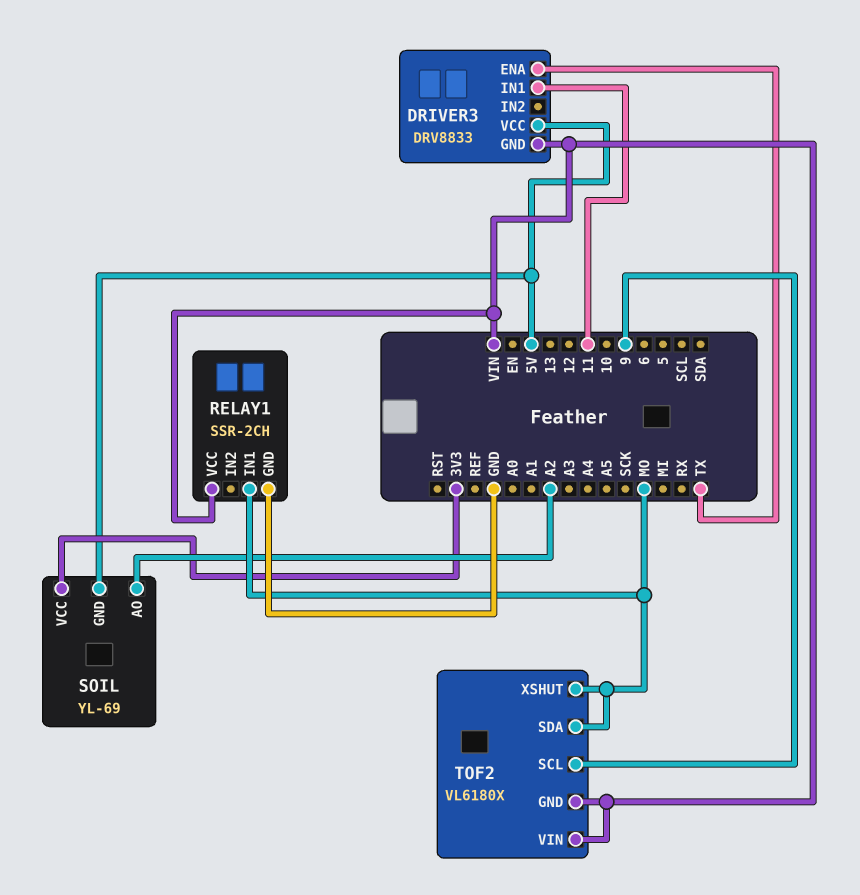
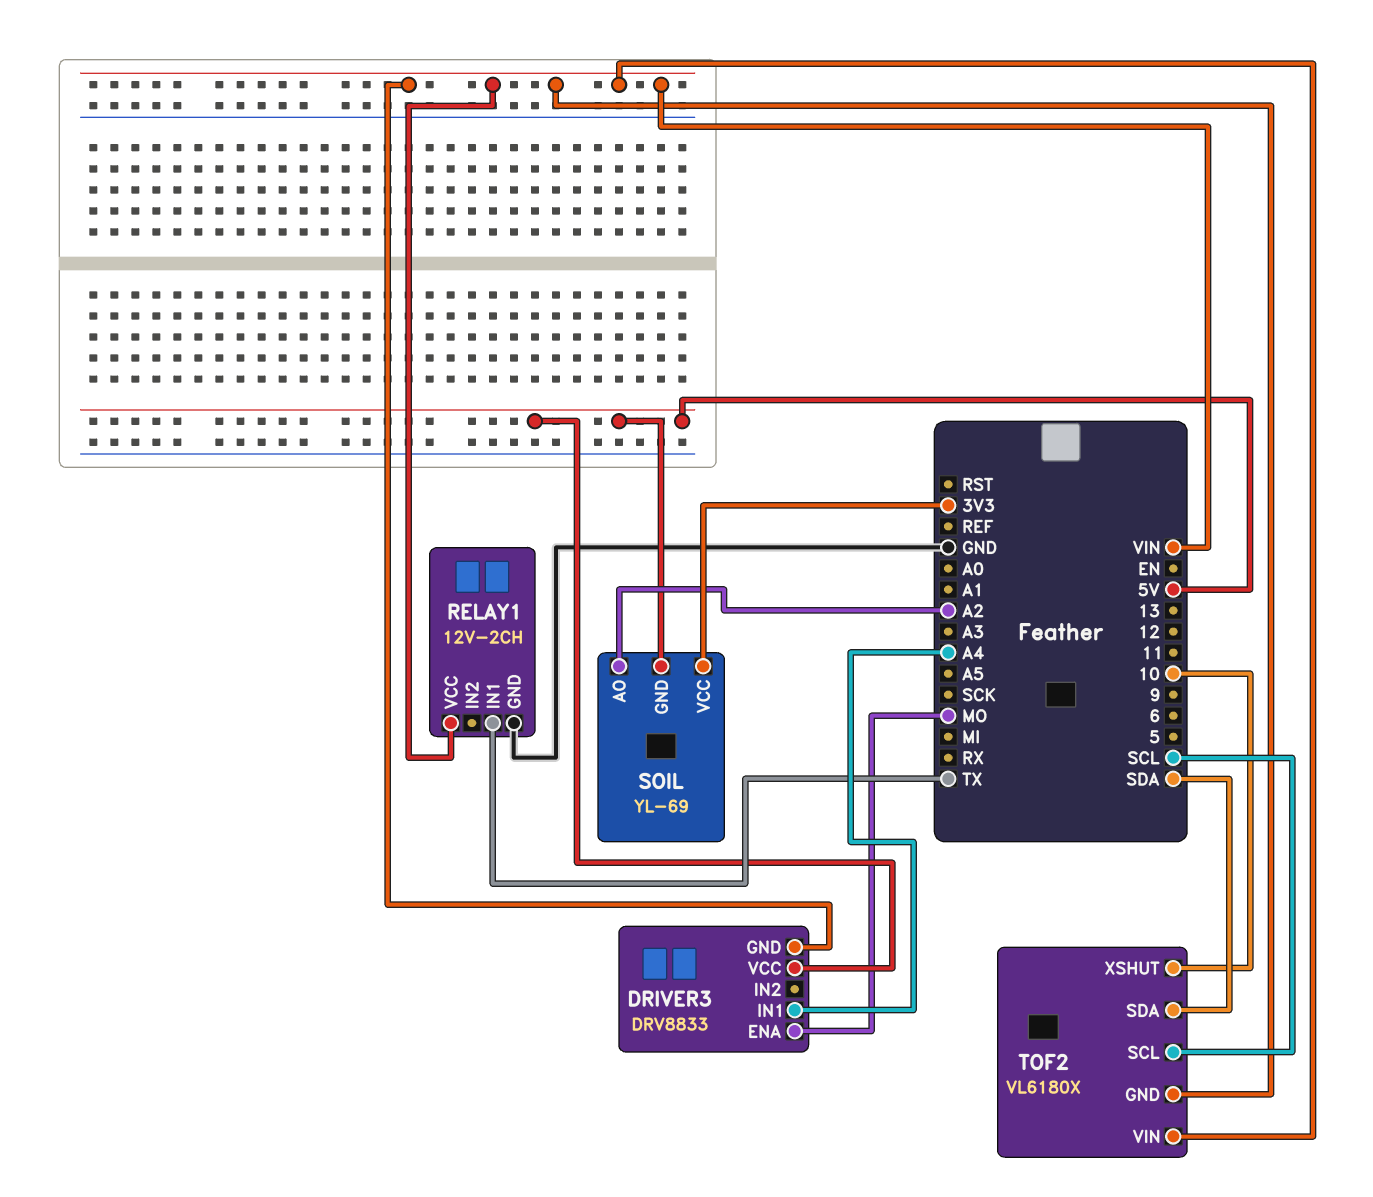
DRIVER3 pin ENA: TX -> MO
DRIVER3 pin IN1: 11 -> A4
RELAY1: SSR-2CH -> 12V-2CH
RELAY1 pin IN1: MO -> TX
TOF2 pin SCL: 9 -> SCL
TOF2 pin SDA: MO -> SDA
TOF2 pin XSHUT: MO -> 10

